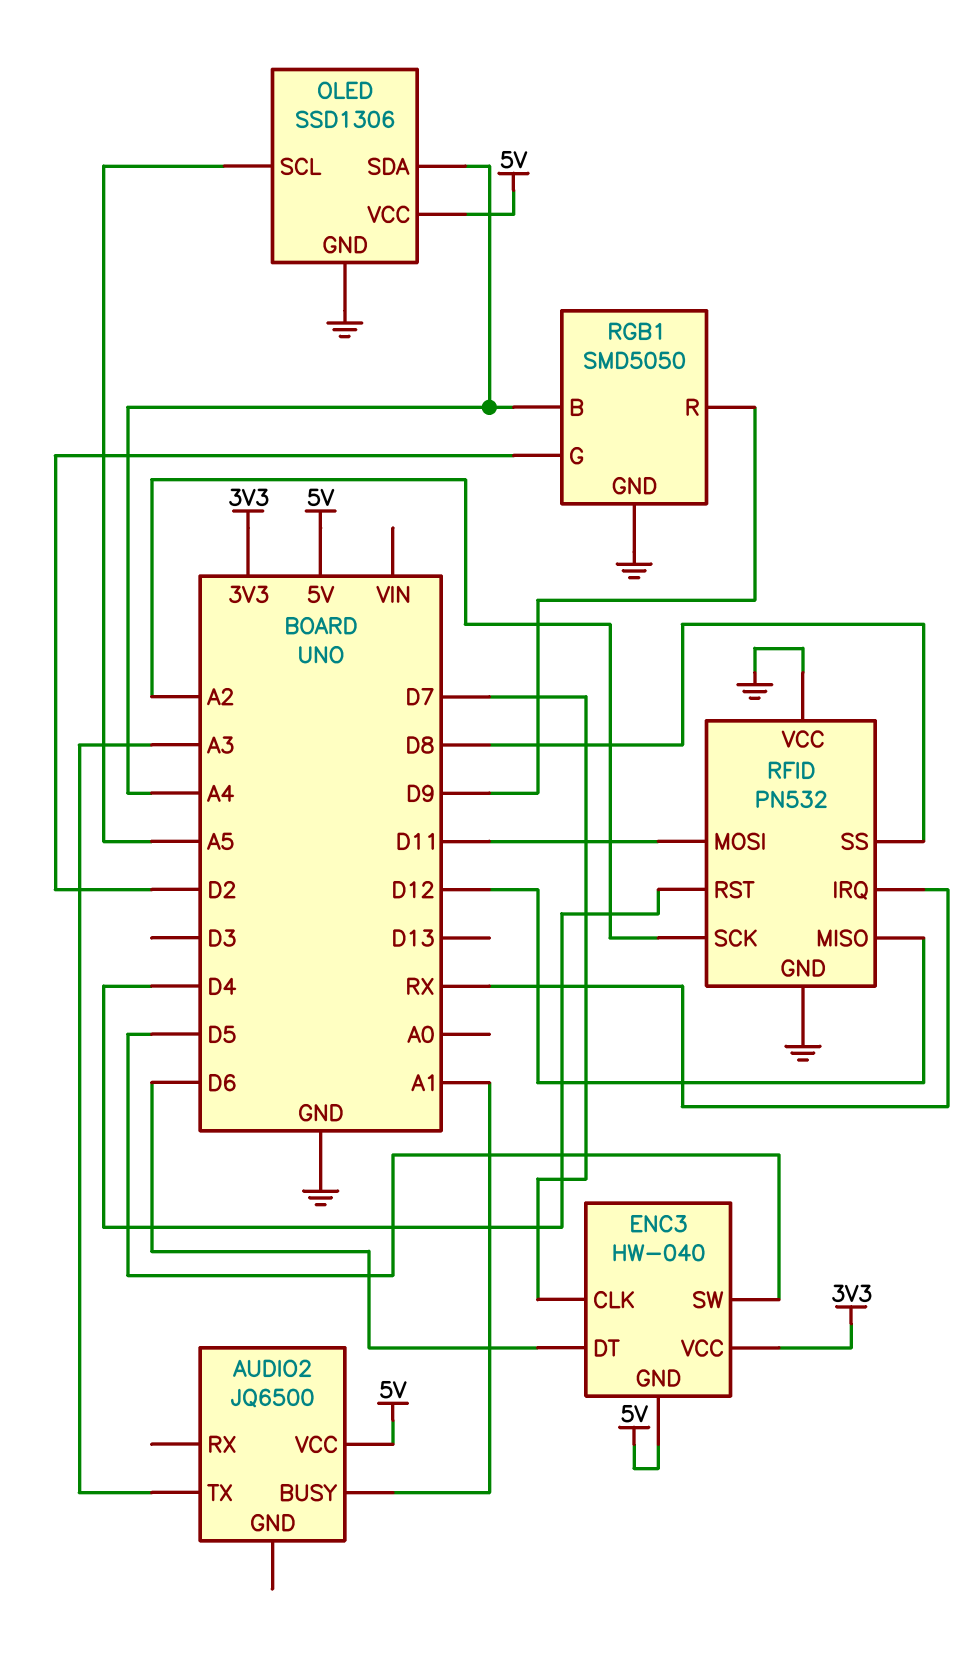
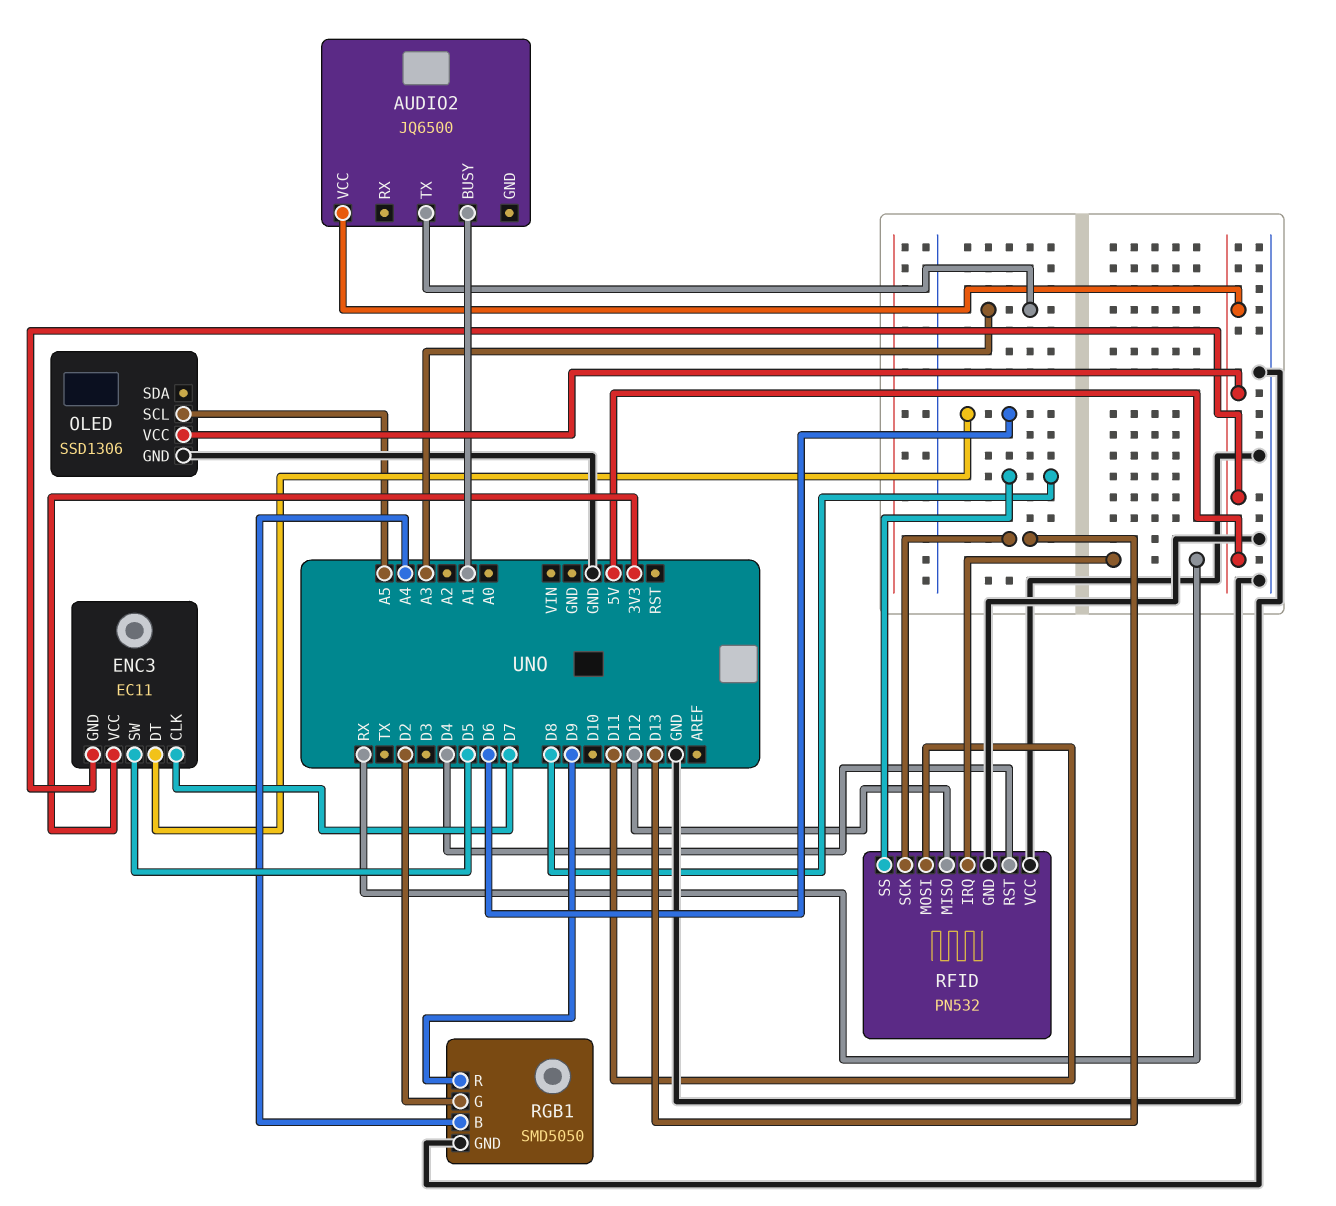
ENC3: HW-040 -> EC11
OLED pin SDA: A4 -> none
RFID pin SCK: A2 -> D13

